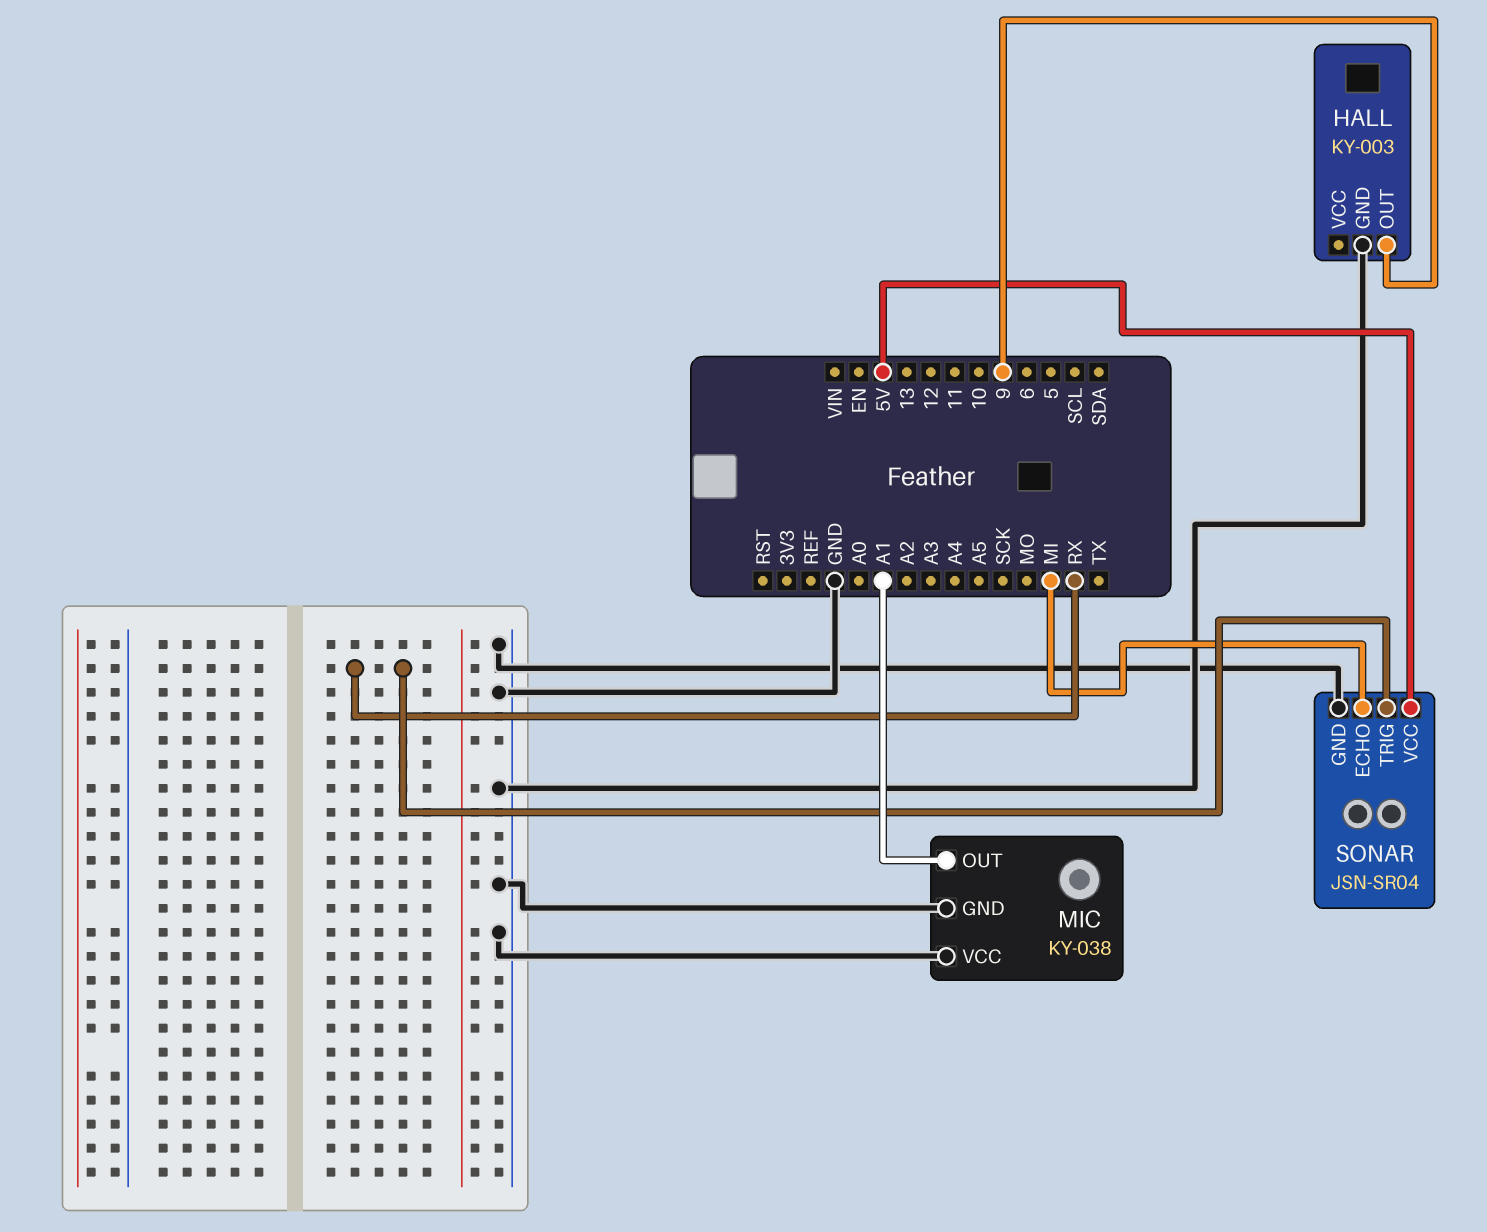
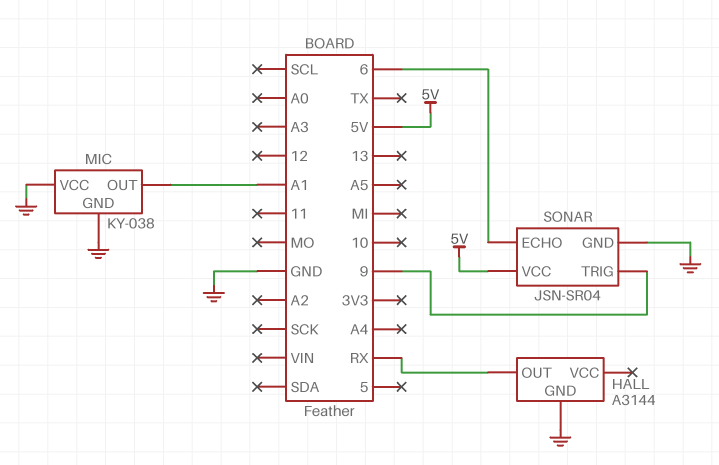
HALL: KY-003 -> A3144
HALL pin OUT: 9 -> RX
SONAR pin ECHO: MI -> 6
SONAR pin TRIG: RX -> 9

